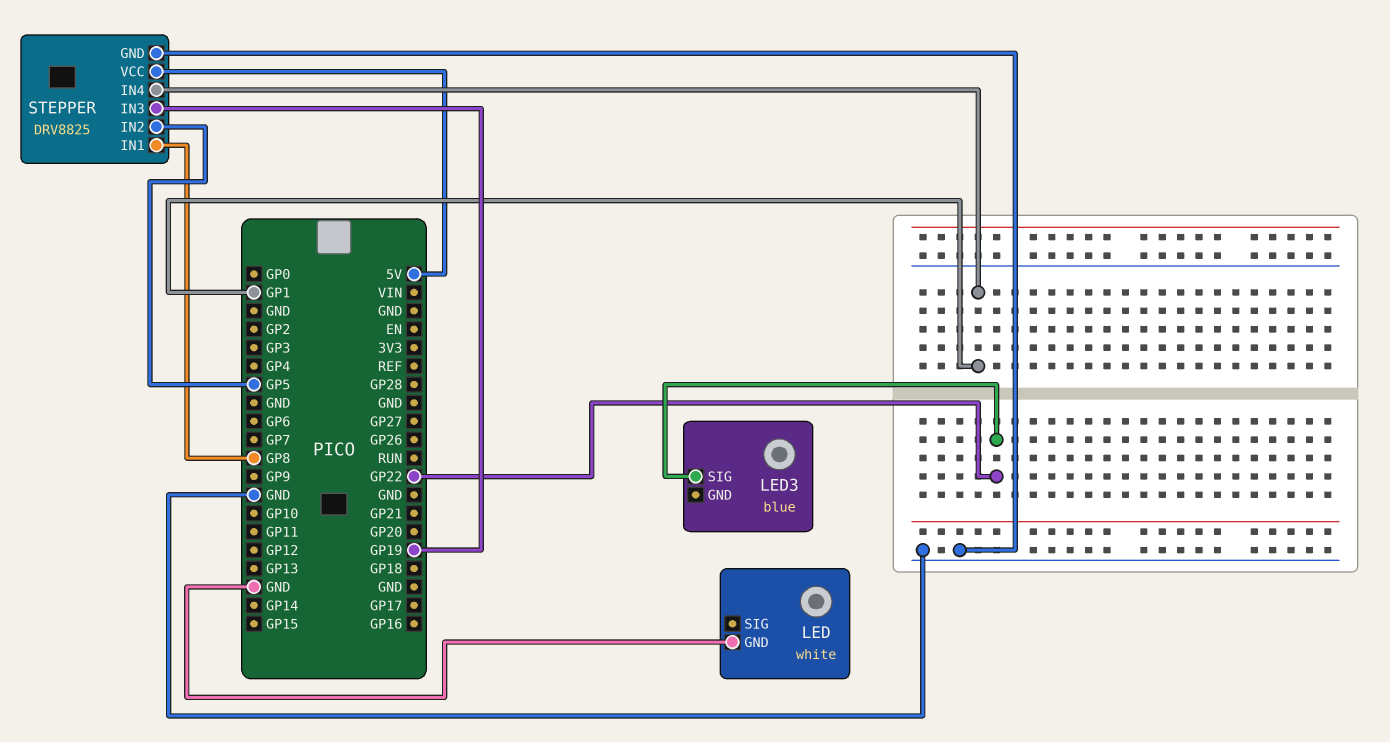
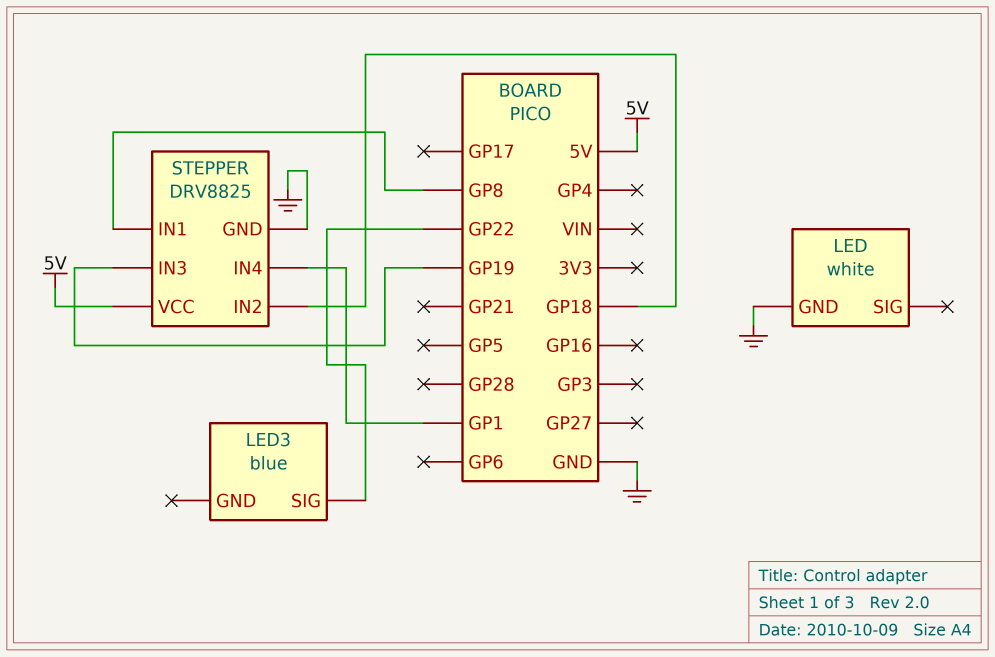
STEPPER pin IN2: GP5 -> GP18

